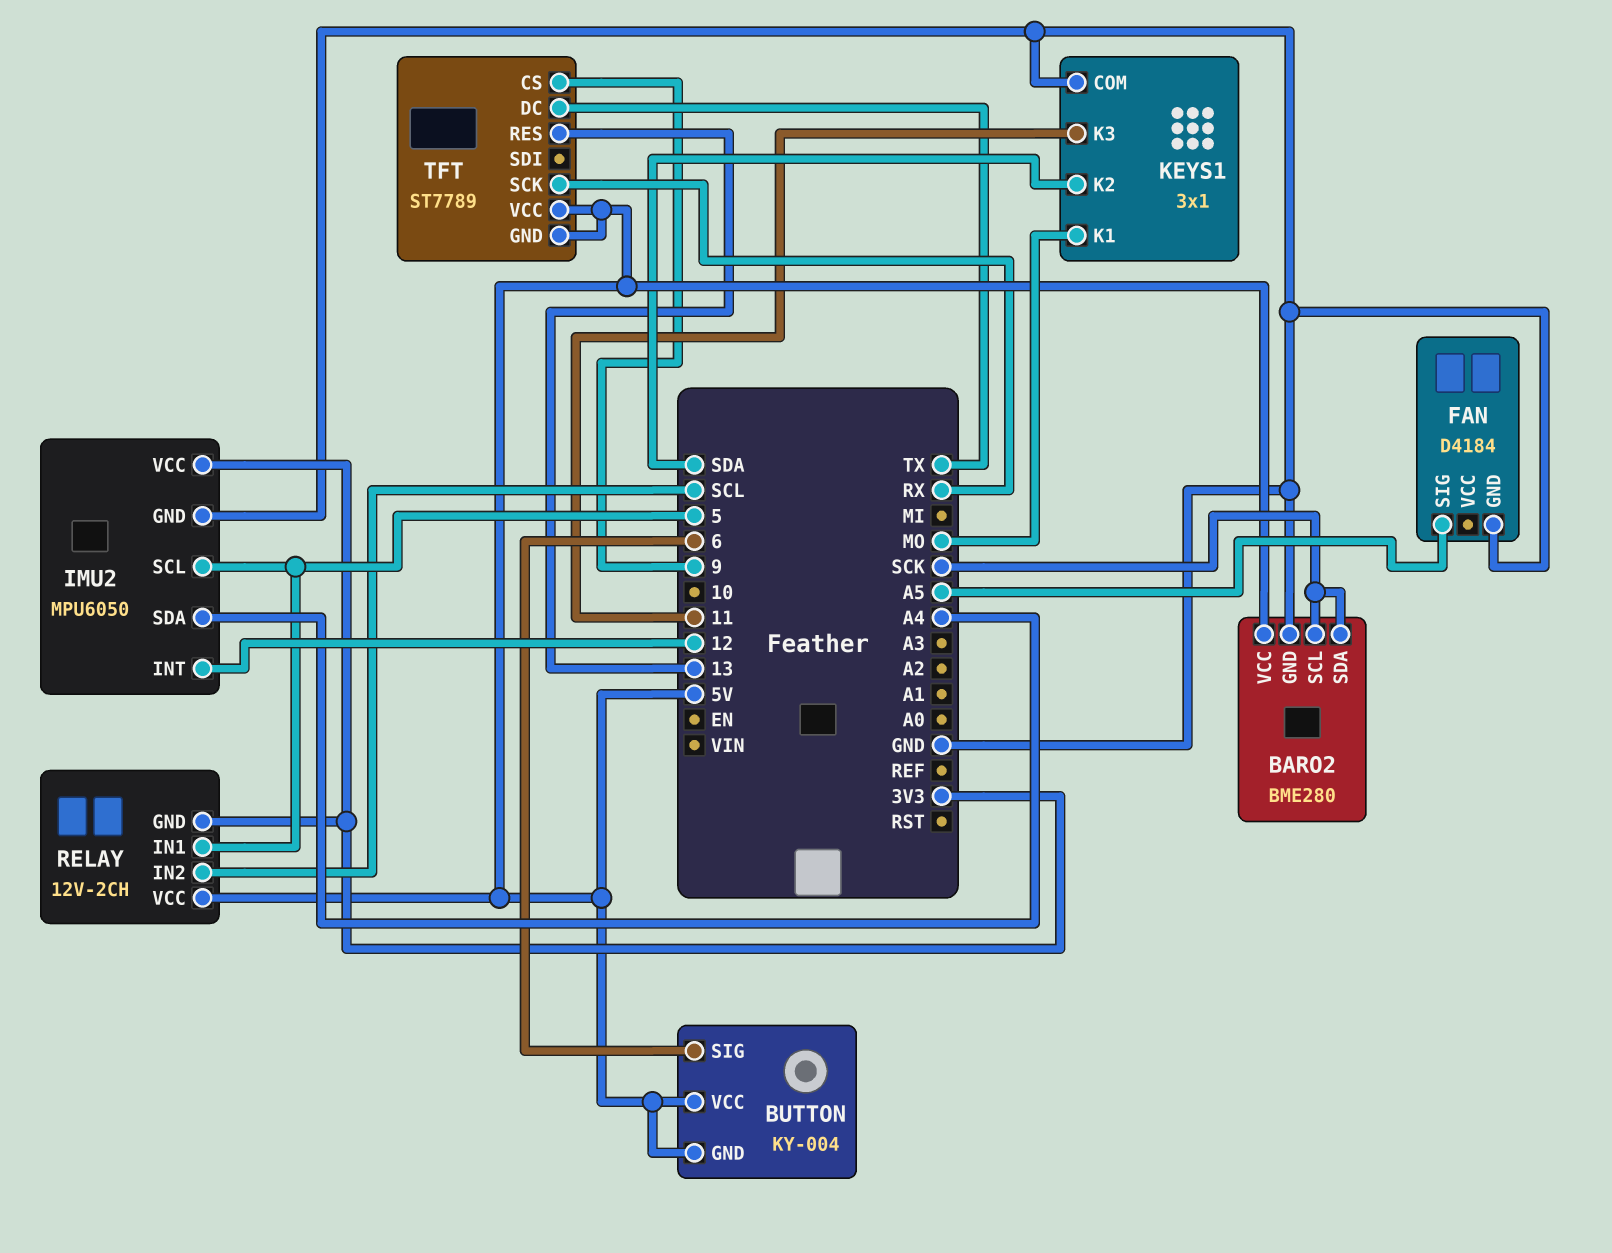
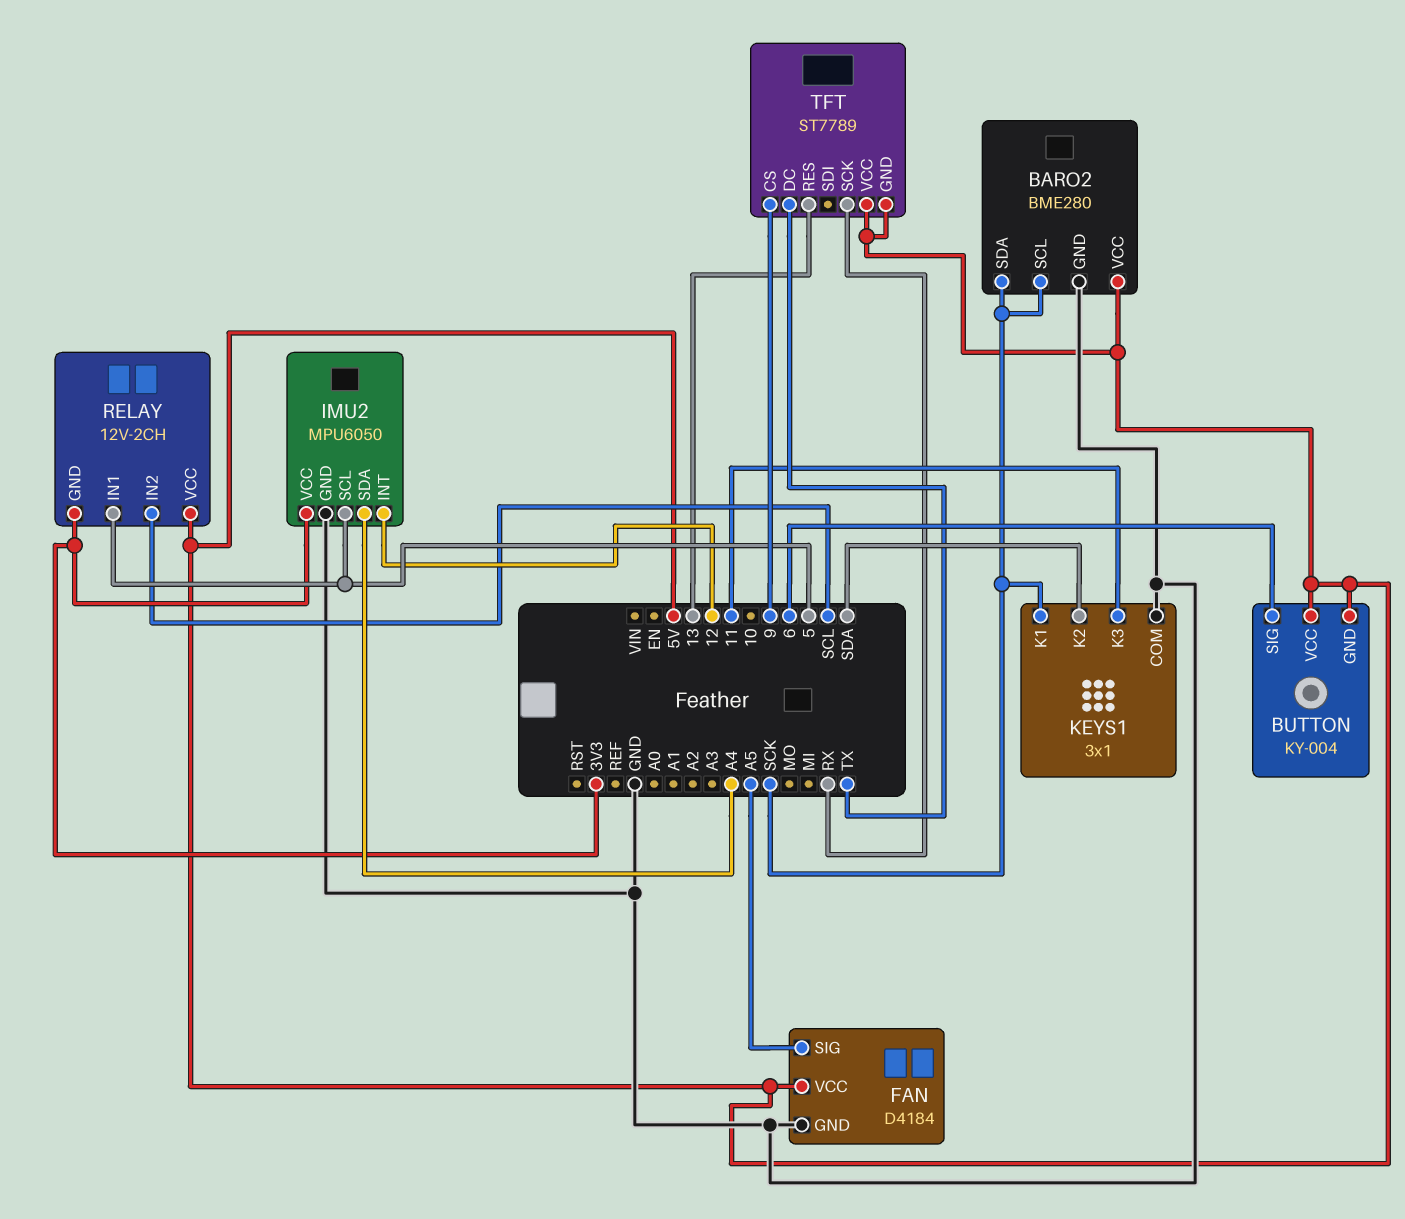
FAN pin VCC: none -> 5V
KEYS1 pin K1: MO -> SCK

